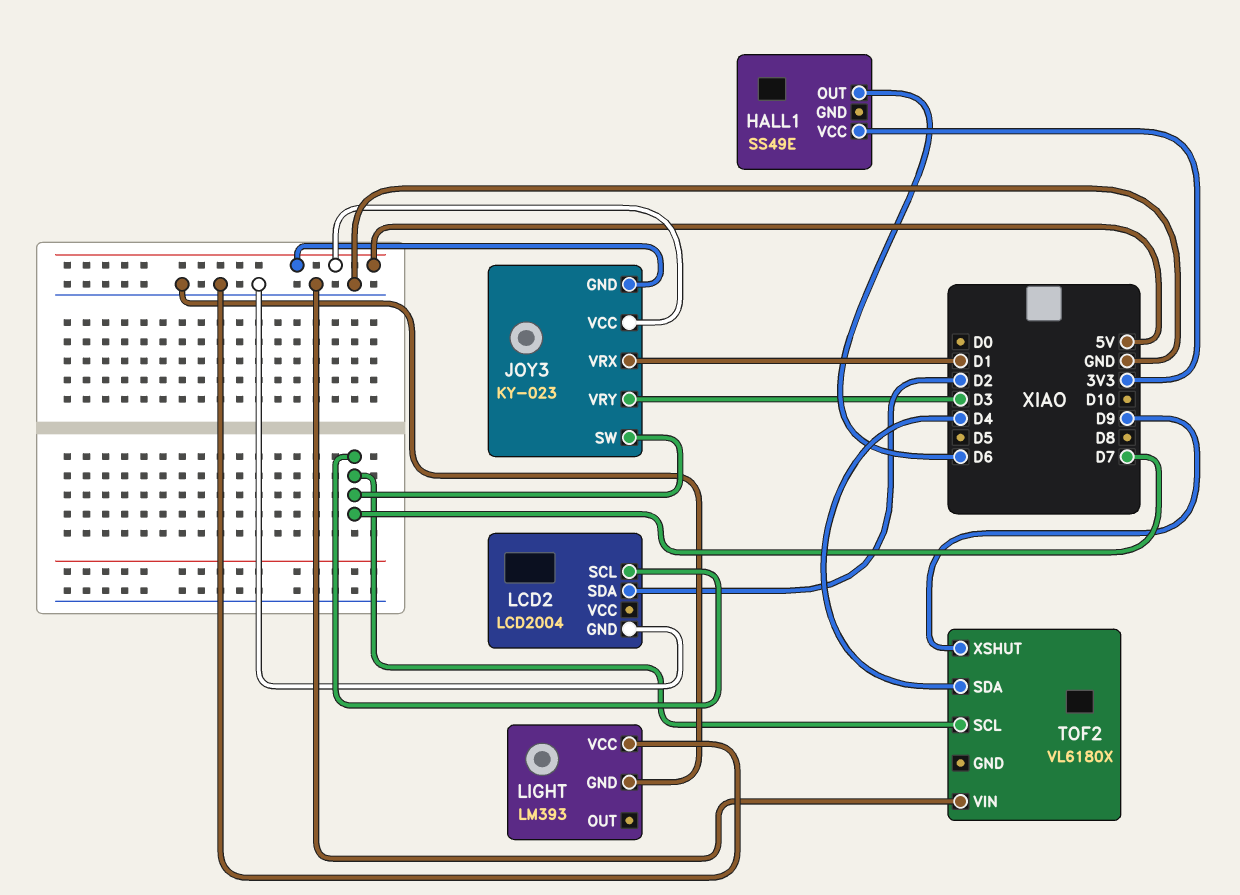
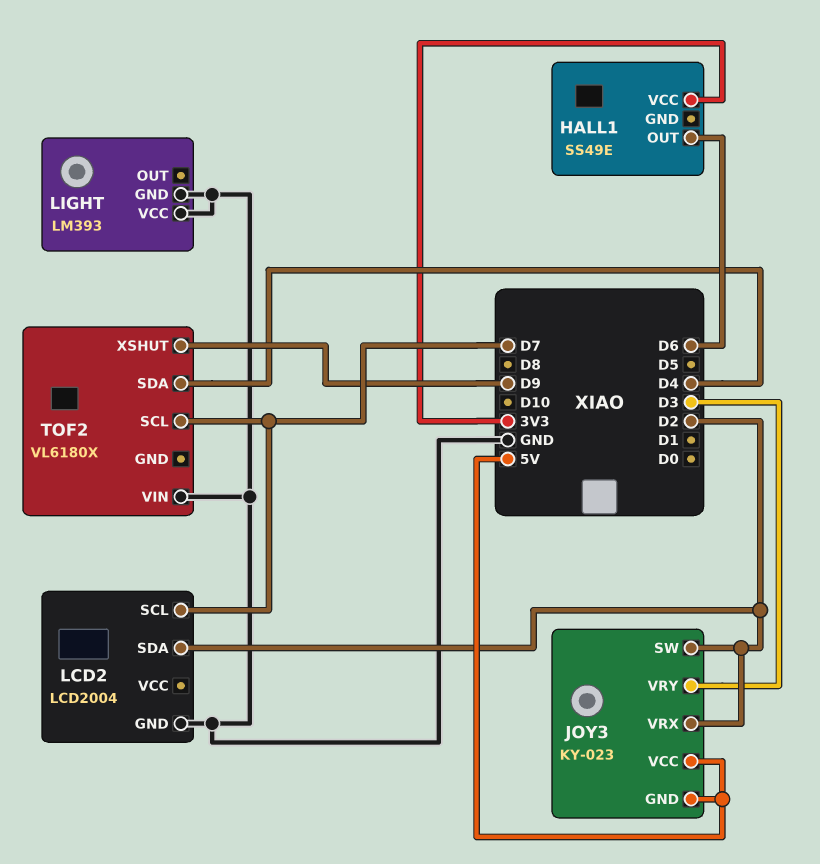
JOY3 pin SW: D7 -> D2
JOY3 pin VRX: D1 -> D2

